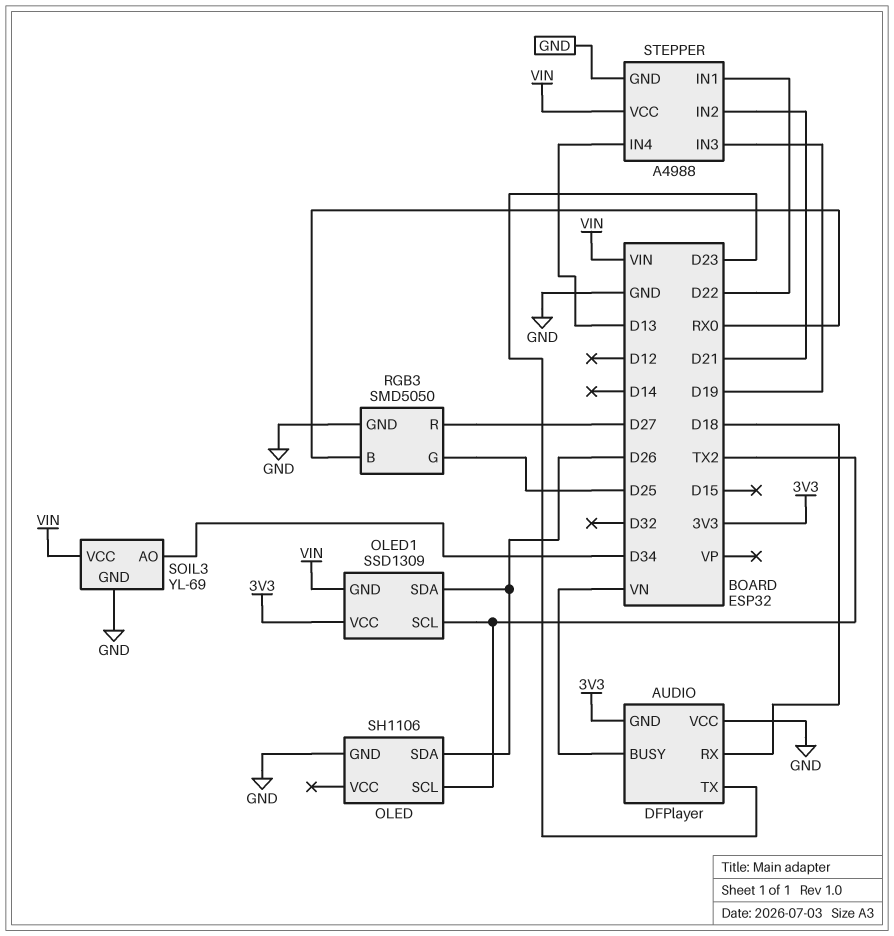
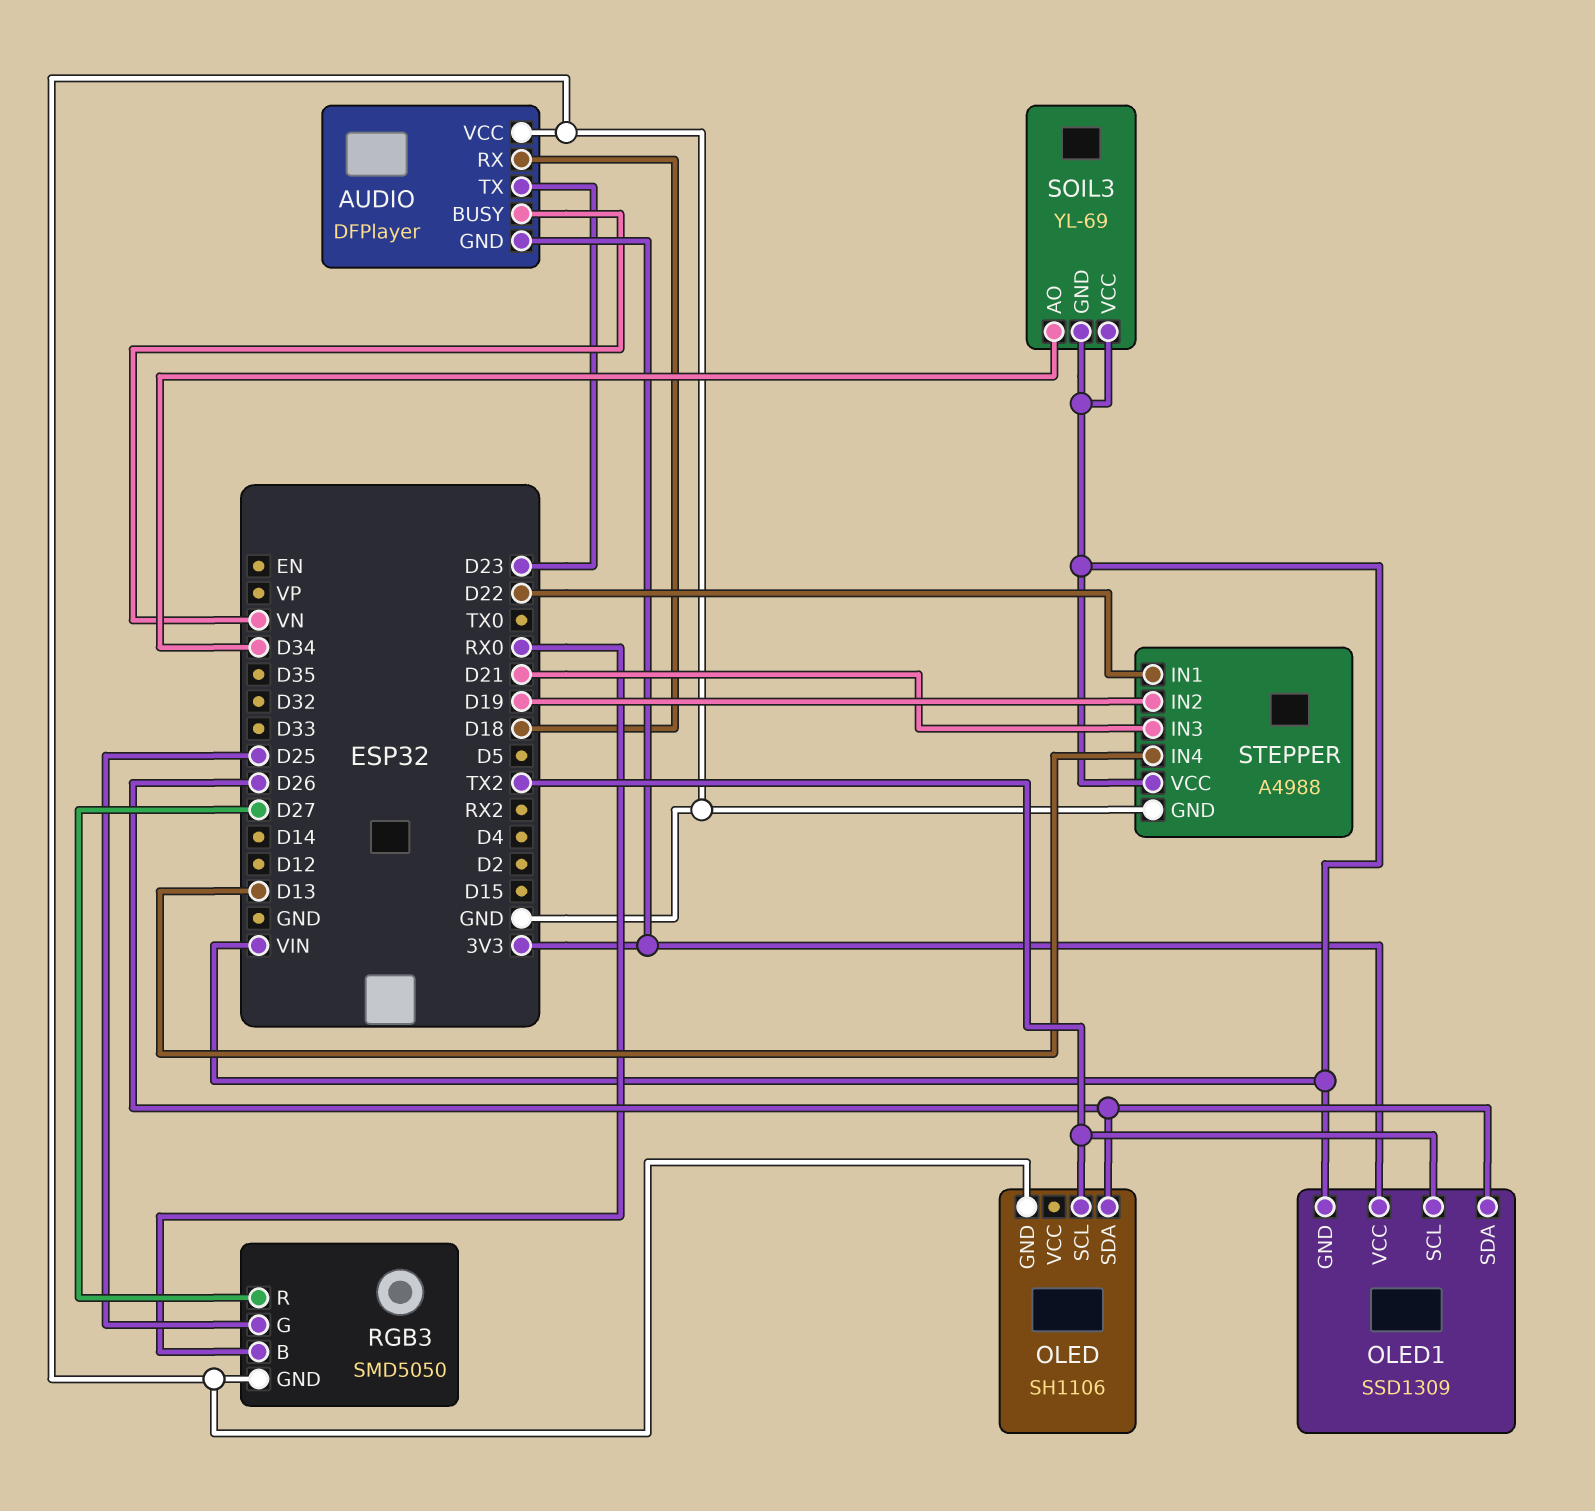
SOIL3 pin GND: GND -> VIN
STEPPER pin IN2: D21 -> D19
STEPPER pin IN3: D19 -> D21

